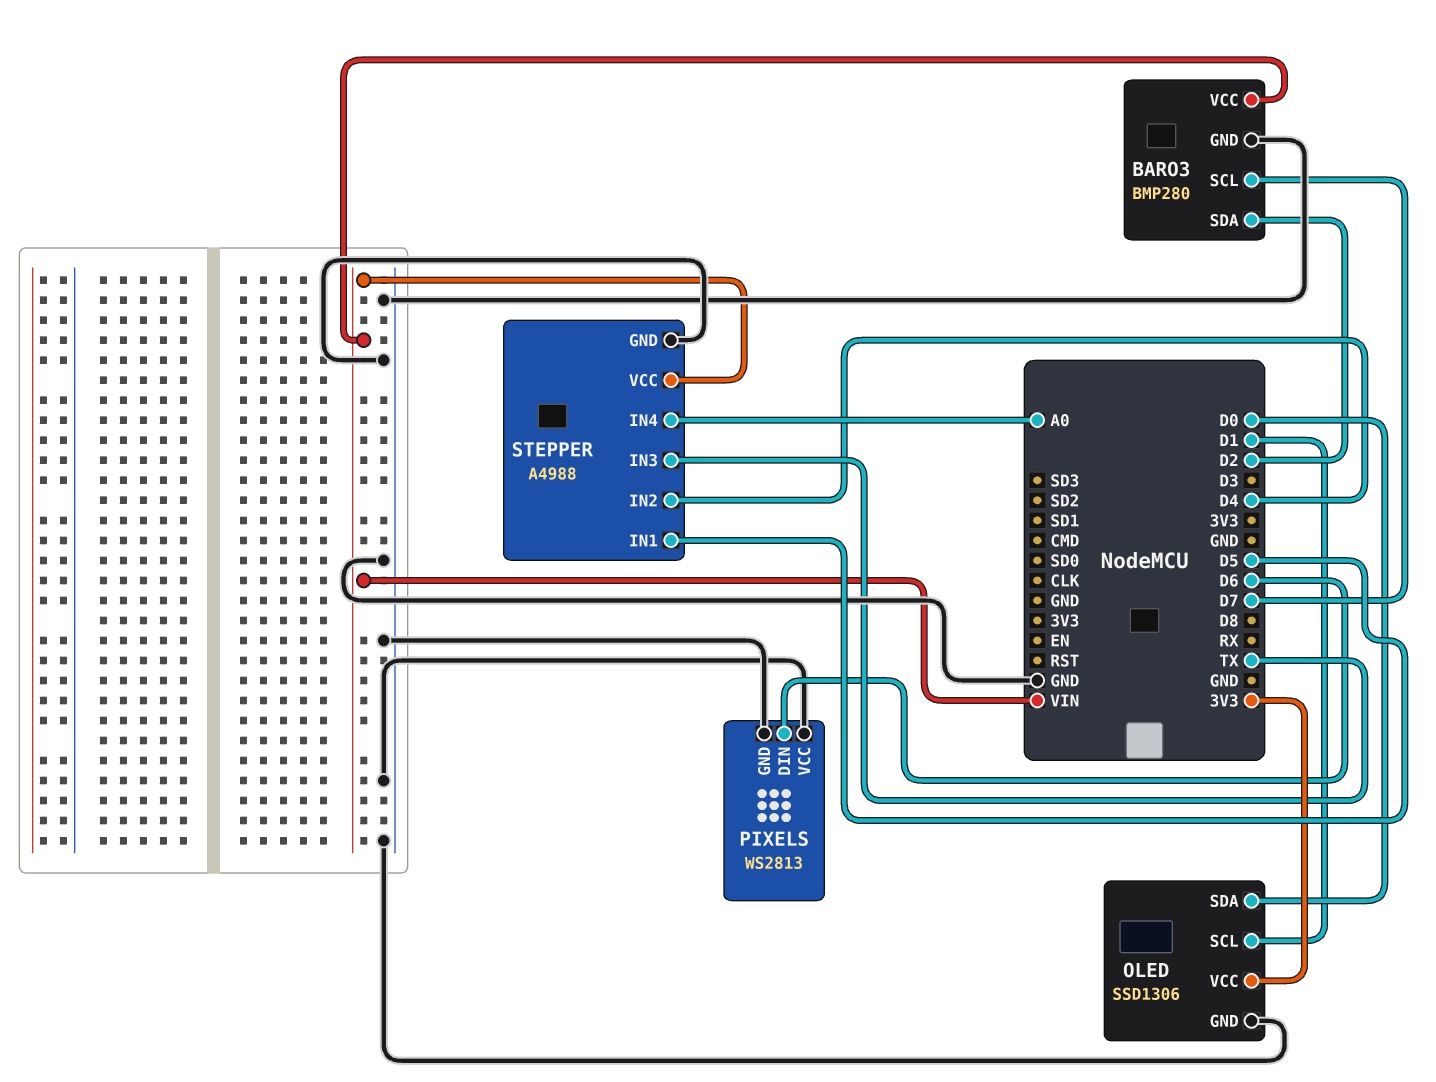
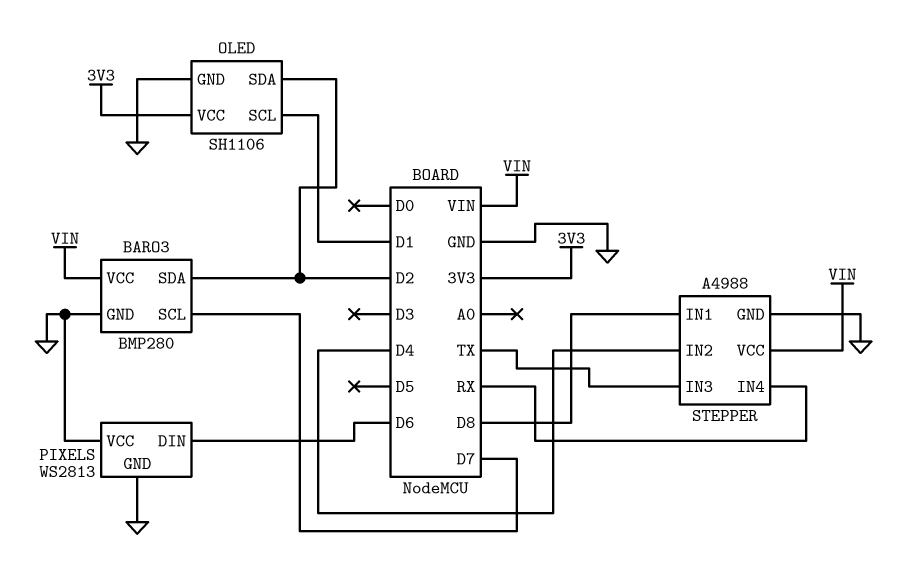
OLED: SSD1306 -> SH1106
OLED pin SDA: D0 -> D2
STEPPER pin IN1: D5 -> D8
STEPPER pin IN4: A0 -> RX

